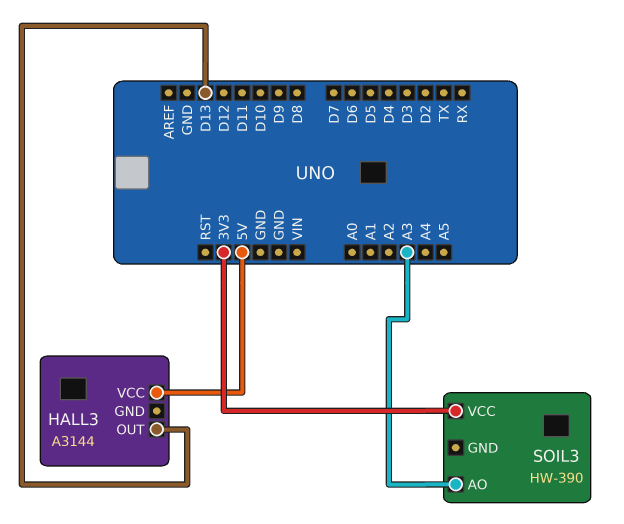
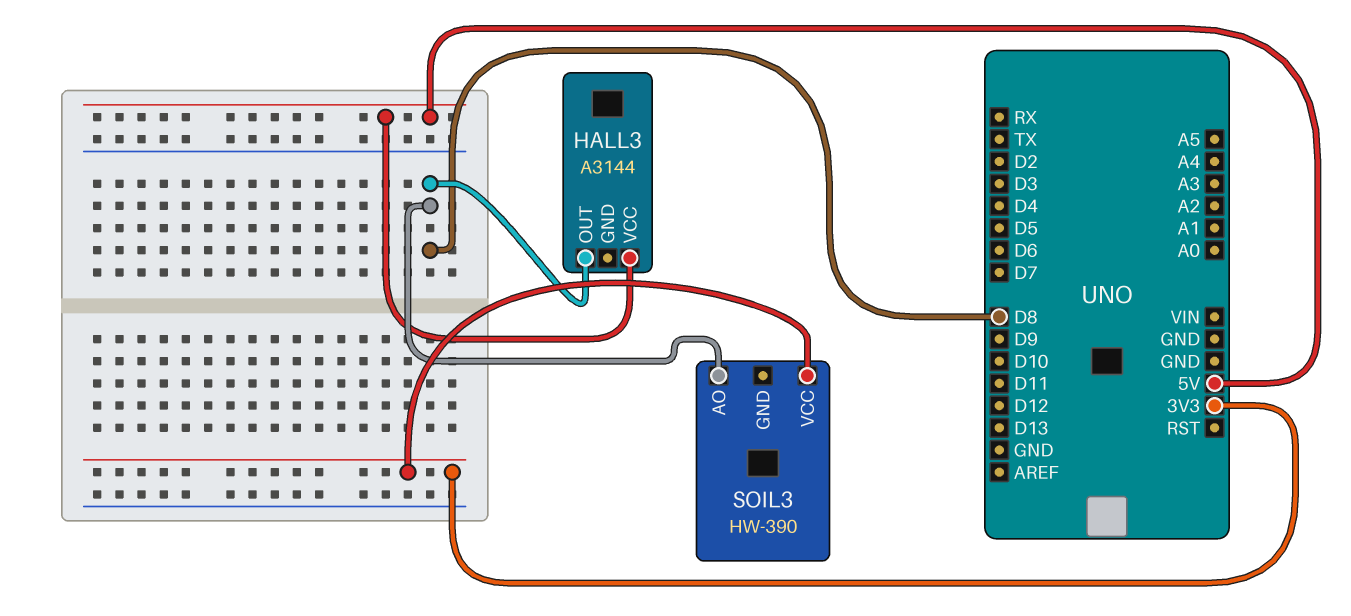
HALL3 pin OUT: D13 -> D8
SOIL3 pin AO: A3 -> D8

